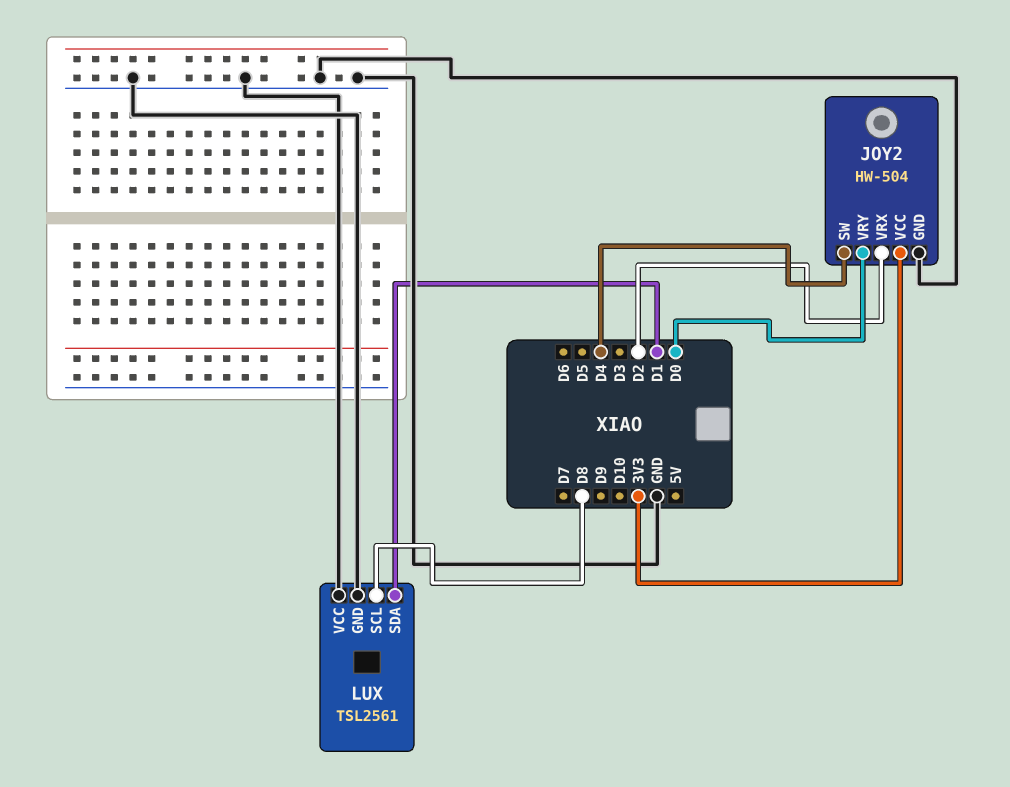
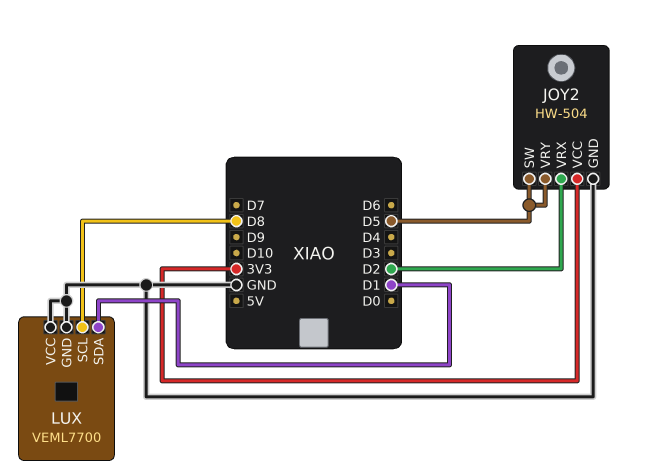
JOY2 pin SW: D4 -> D5
JOY2 pin VRY: D0 -> D5
LUX: TSL2561 -> VEML7700

